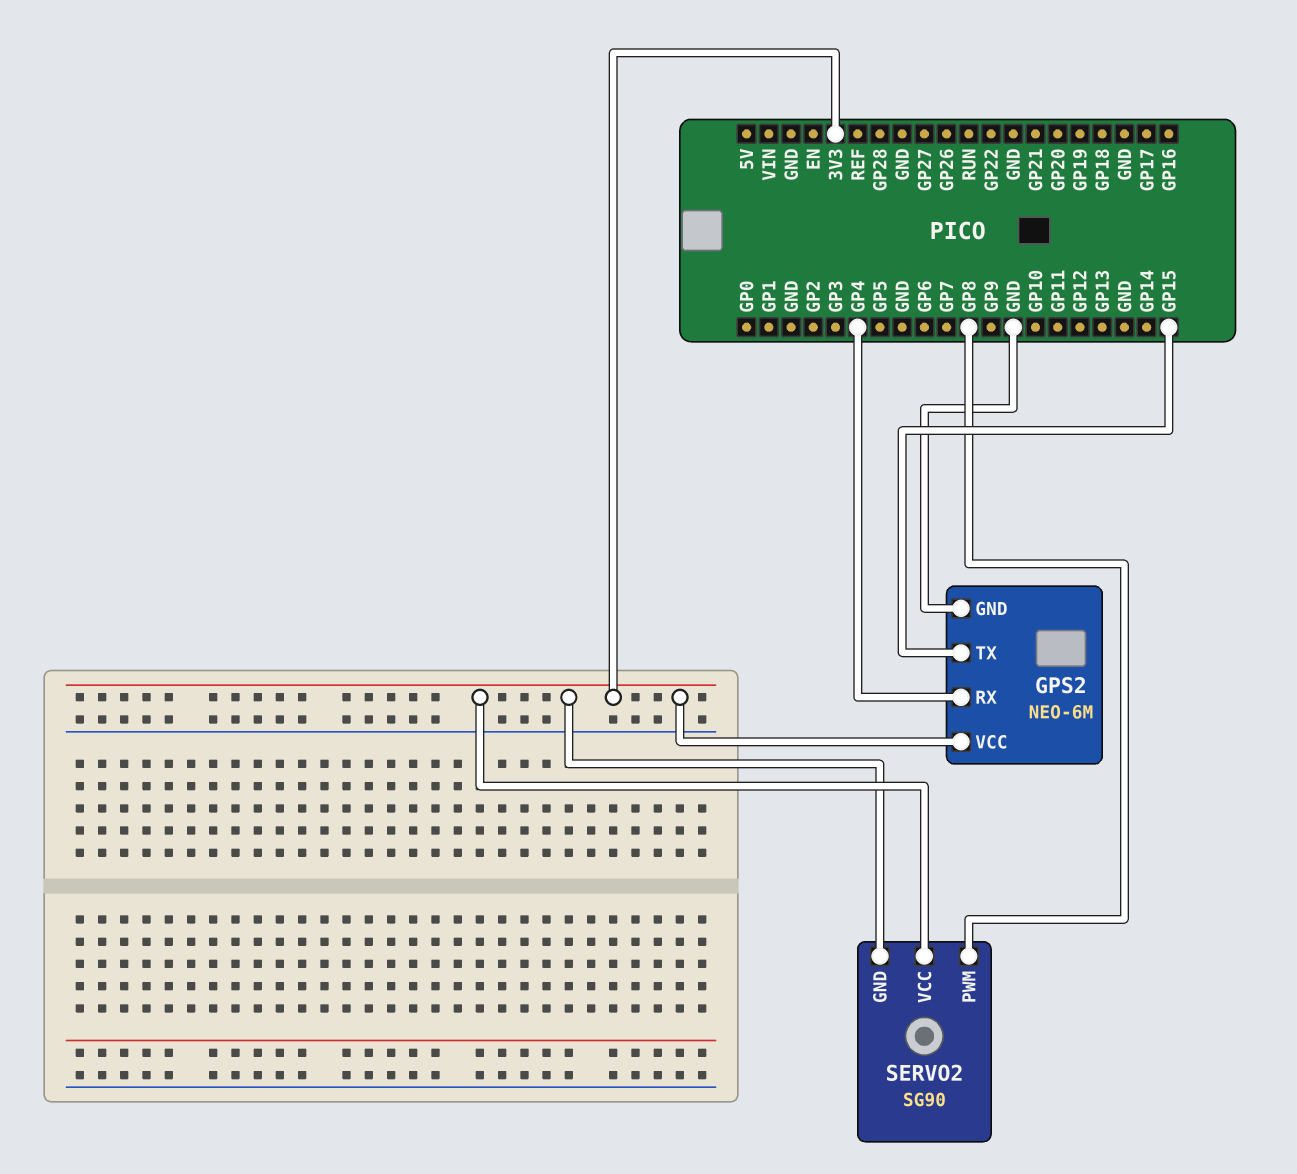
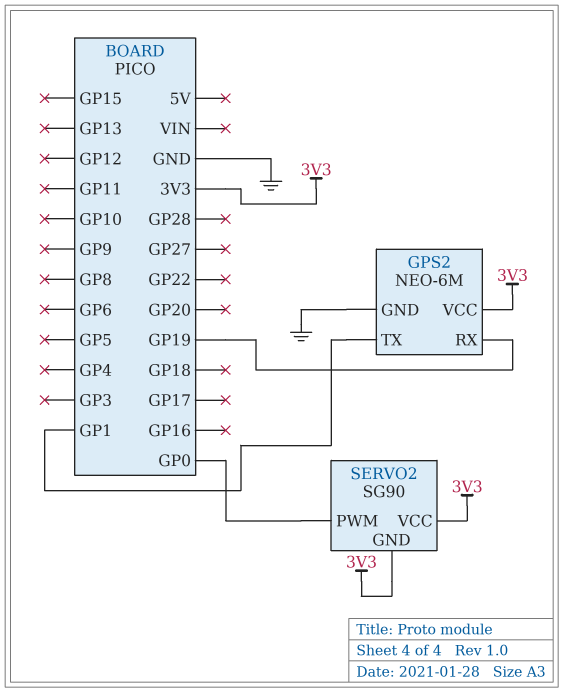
GPS2 pin RX: GP4 -> GP19
GPS2 pin TX: GP15 -> GP1
SERVO2 pin PWM: GP8 -> GP0

